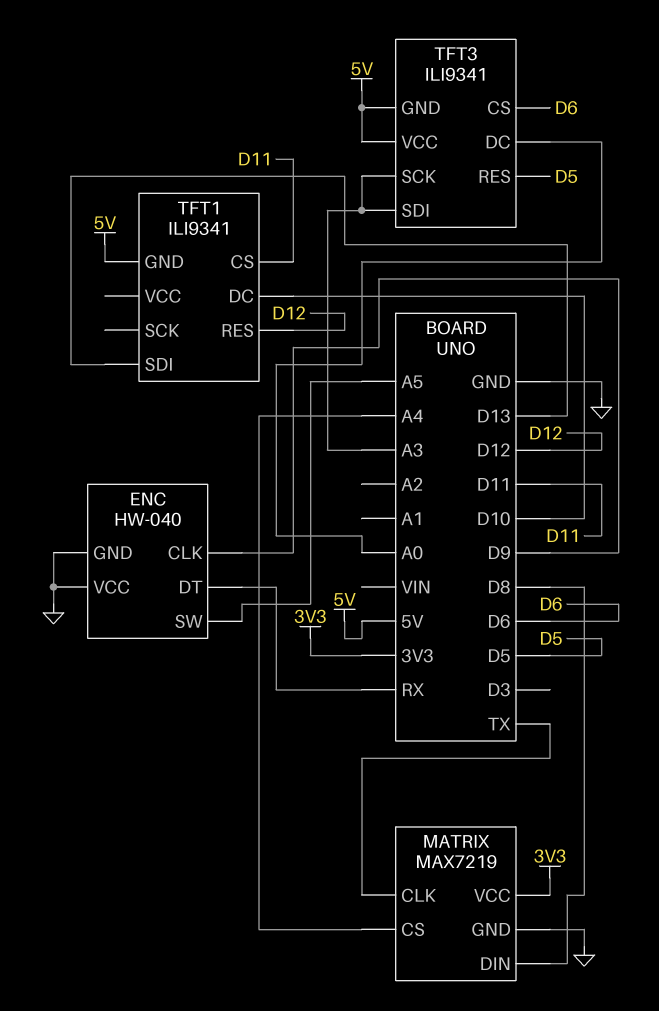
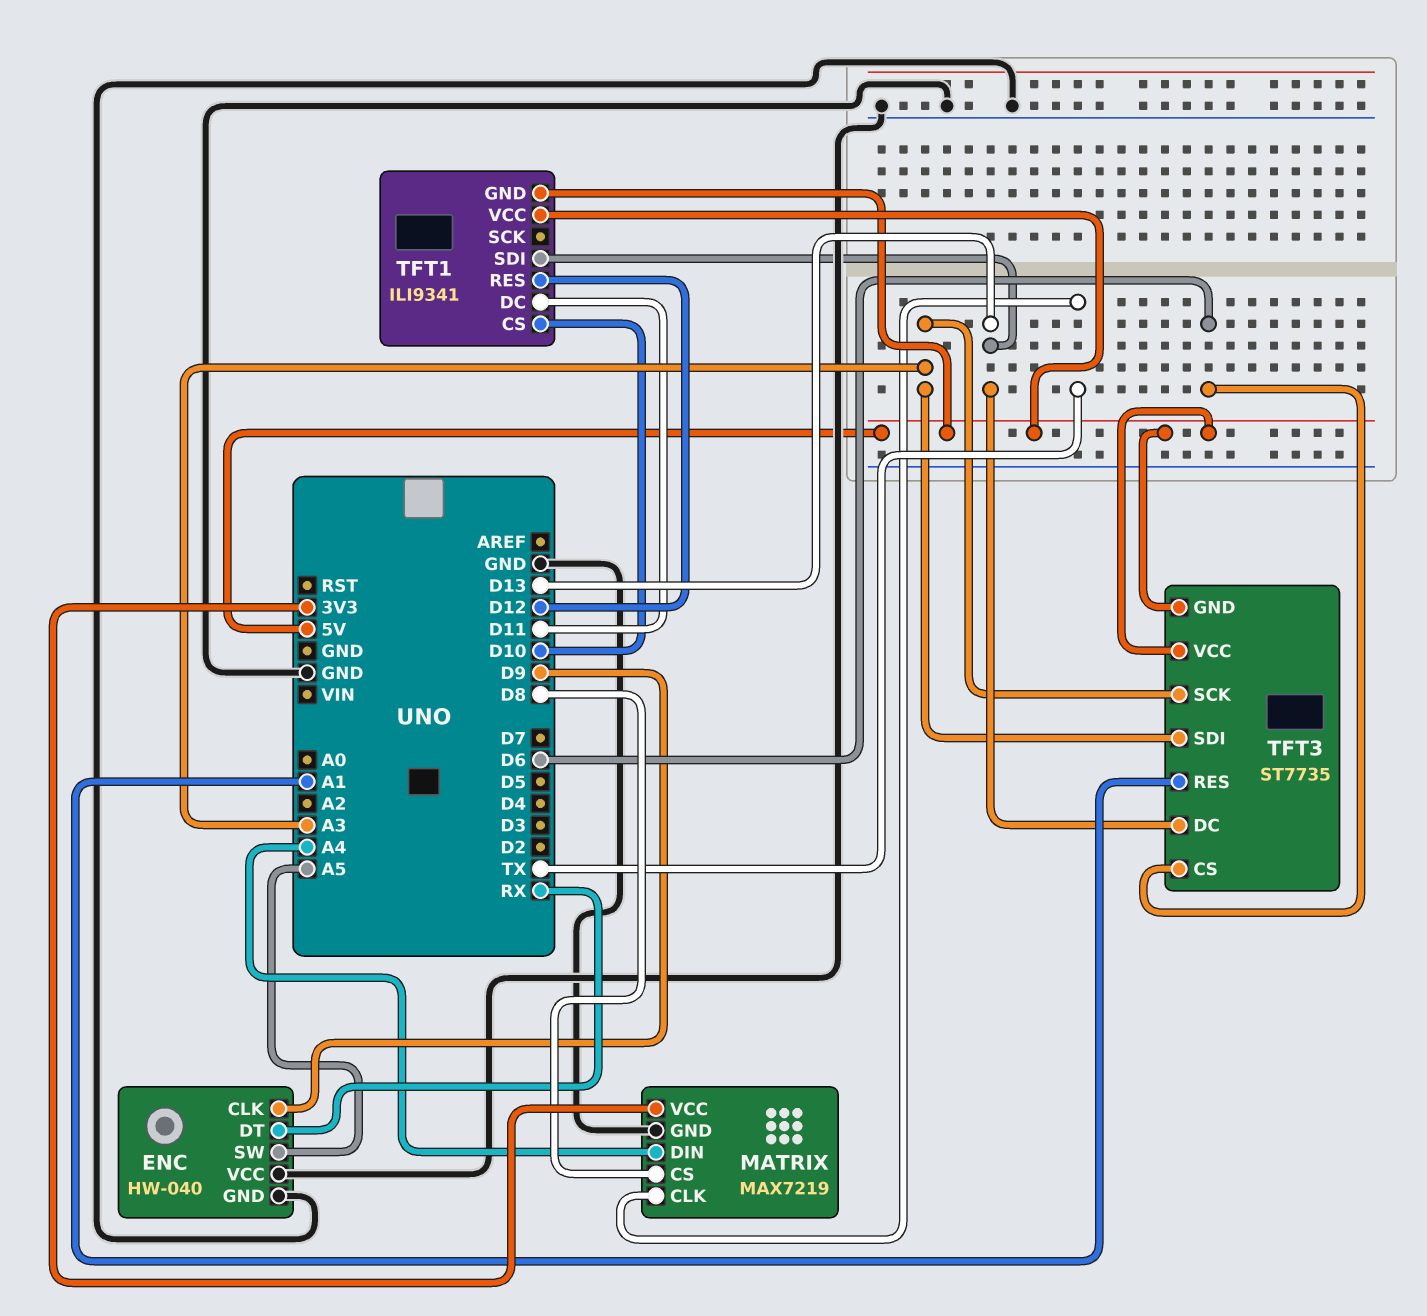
MATRIX pin CS: A4 -> D8
MATRIX pin DIN: D8 -> A4
TFT1 pin CS: D11 -> D10
TFT1 pin DC: D10 -> D11
TFT1 pin VCC: none -> 5V
TFT3: ILI9341 -> ST7735
TFT3 pin DC: A0 -> D13
TFT3 pin RES: D5 -> A1

